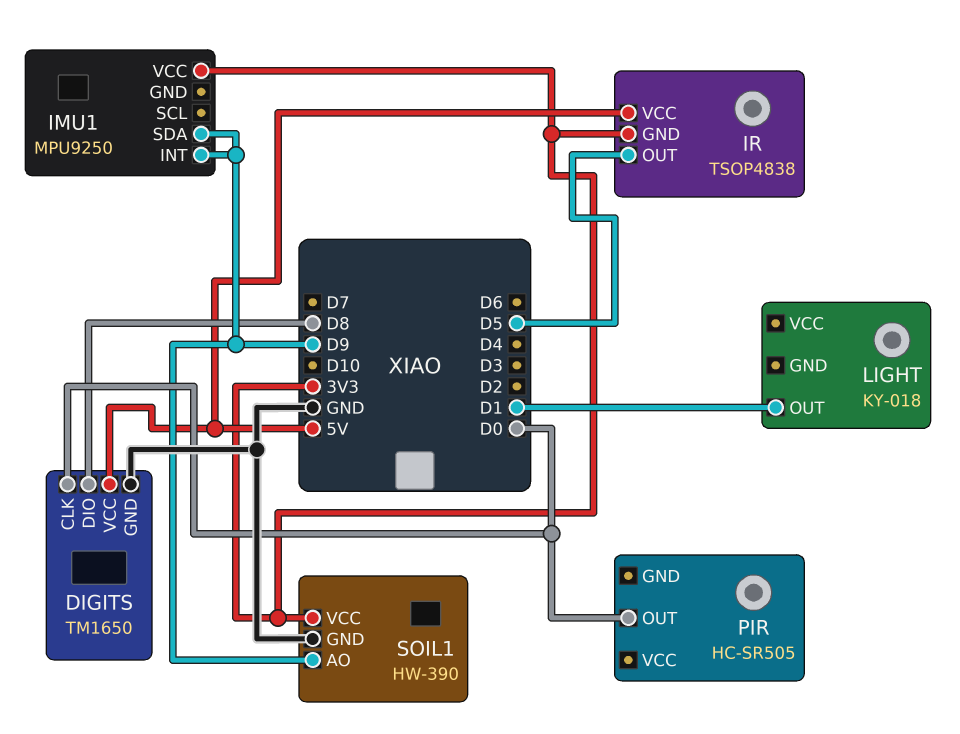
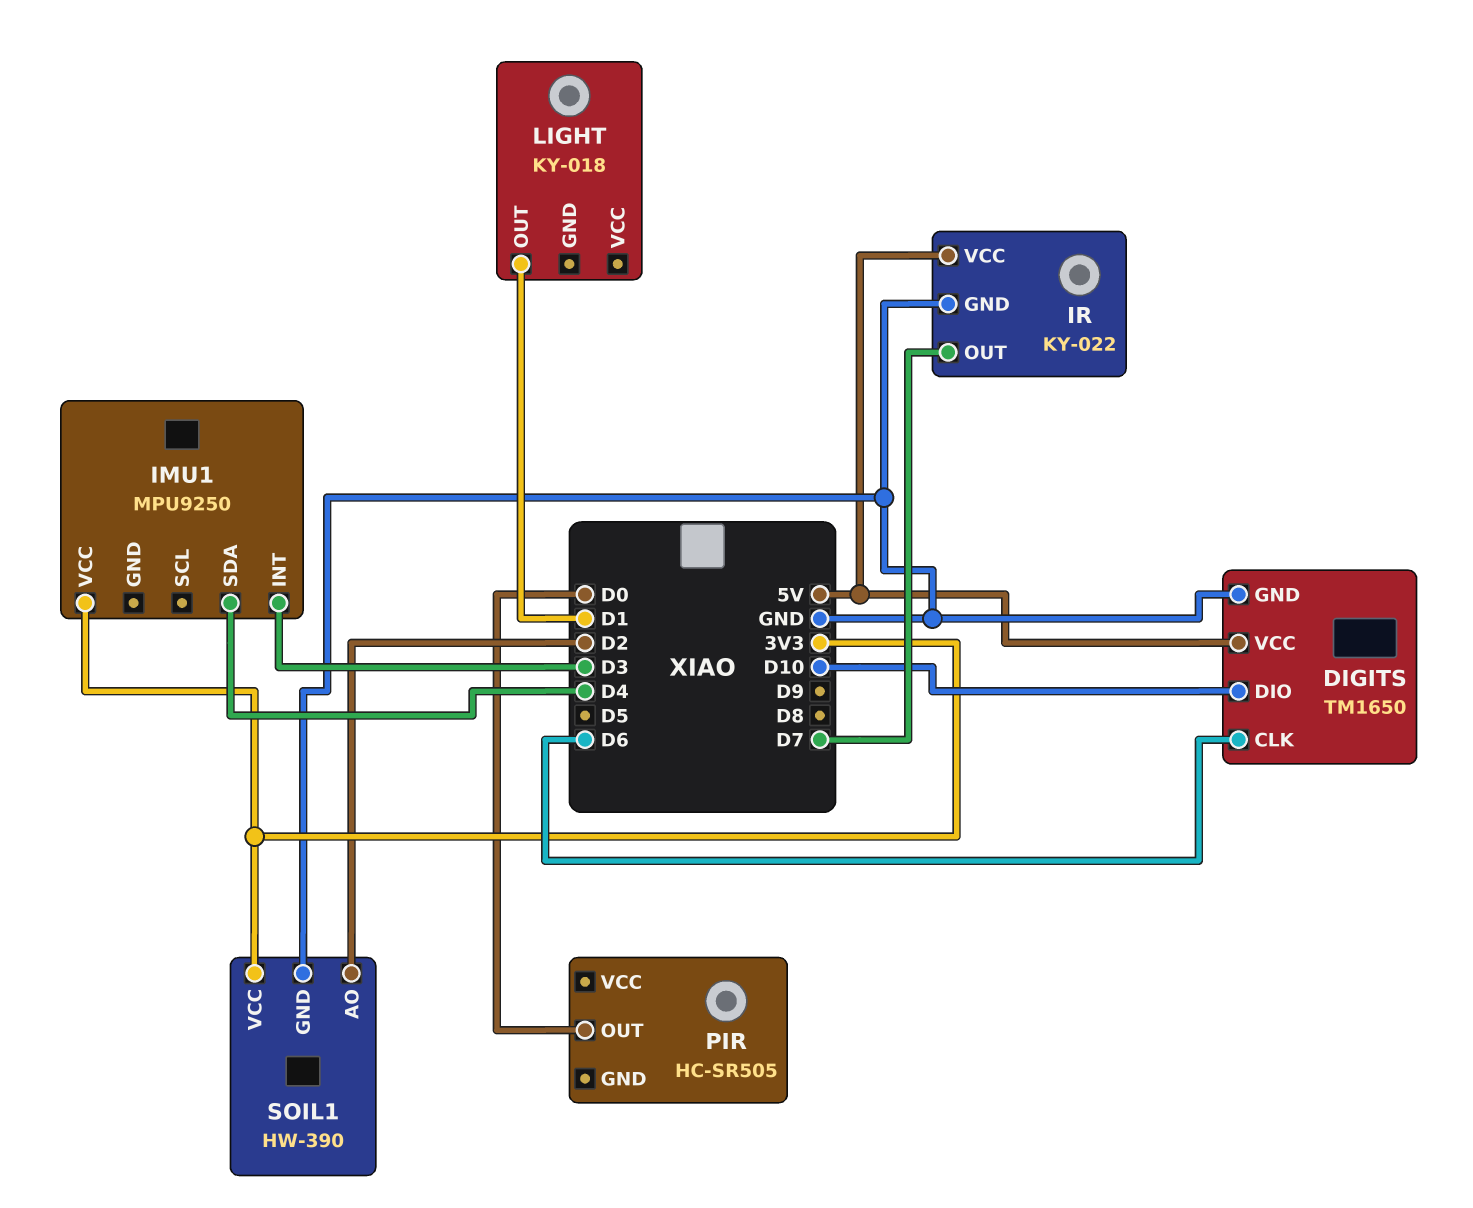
DIGITS pin CLK: D0 -> D6
DIGITS pin DIO: D8 -> D10
IMU1 pin INT: D9 -> D3
IMU1 pin SDA: D9 -> D4
IR: TSOP4838 -> KY-022
IR pin GND: 3V3 -> GND
IR pin OUT: D5 -> D7
SOIL1 pin AO: D9 -> D2

